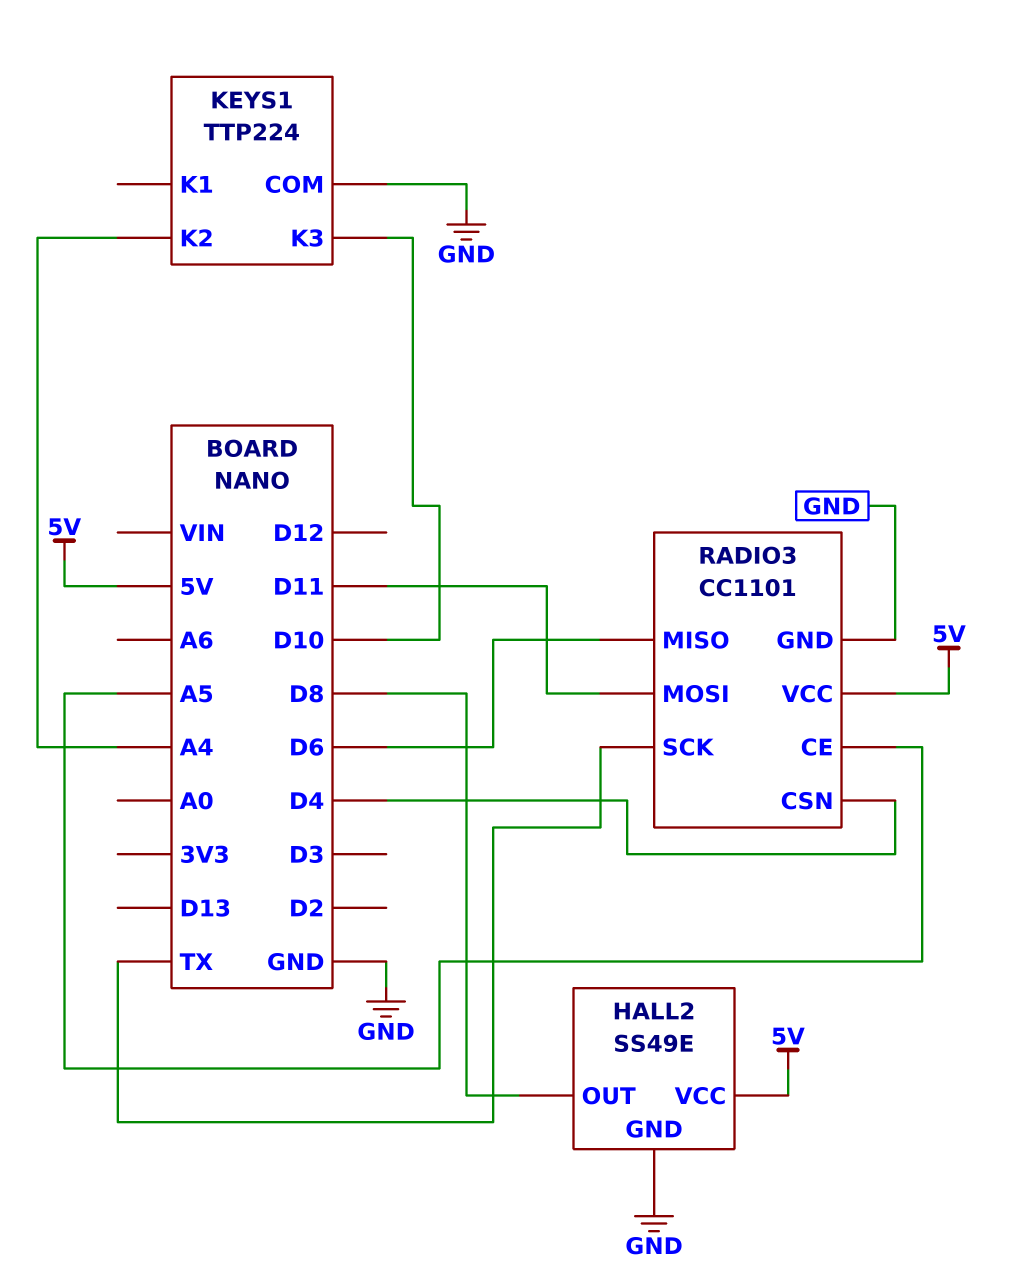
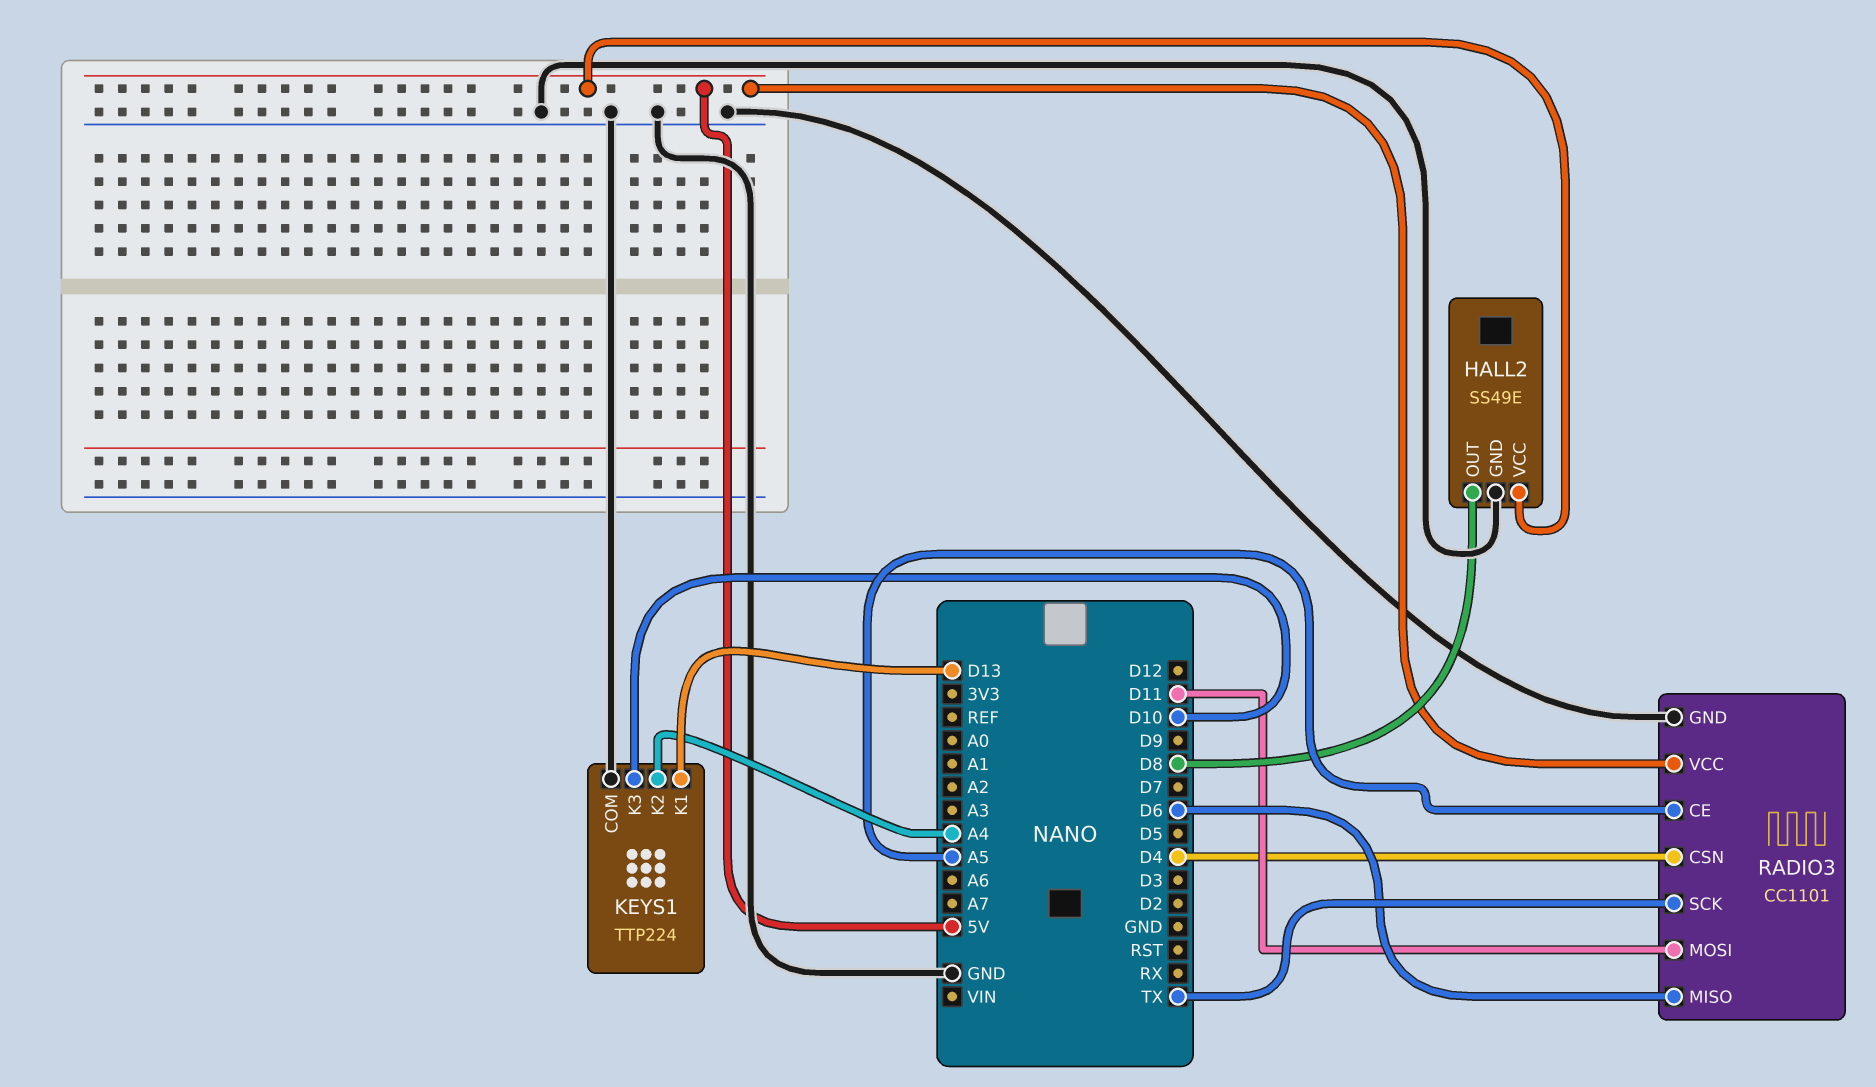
KEYS1 pin K1: none -> D13

